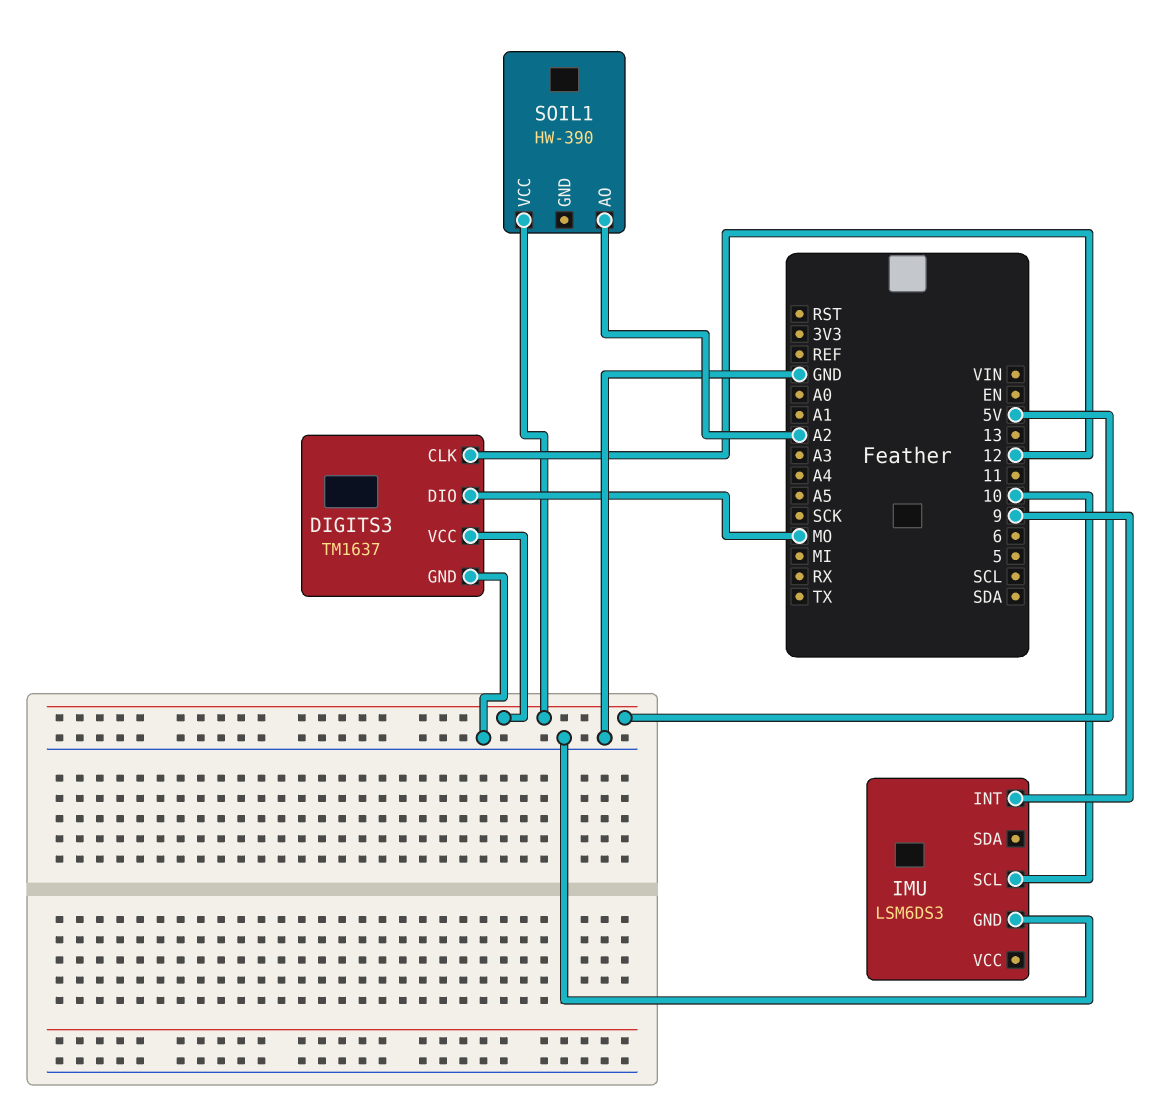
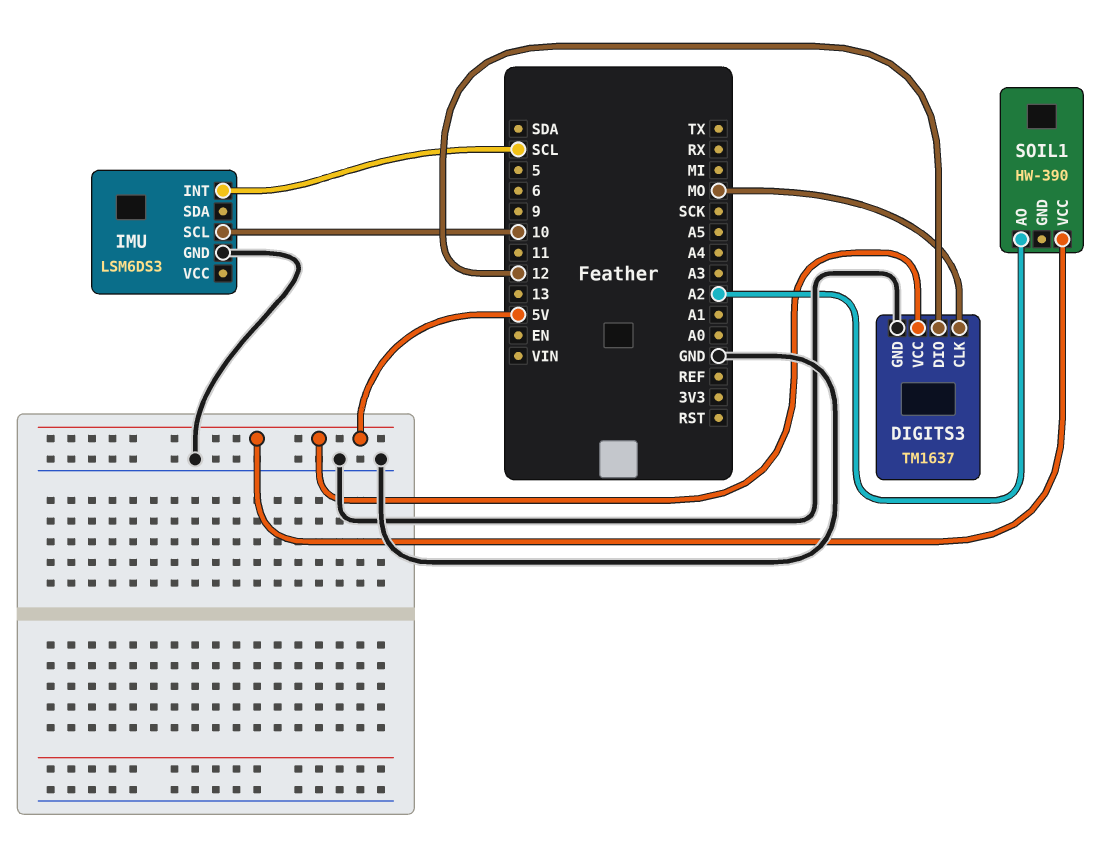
DIGITS3 pin CLK: 12 -> MO
DIGITS3 pin DIO: MO -> 12
IMU pin INT: 9 -> SCL

